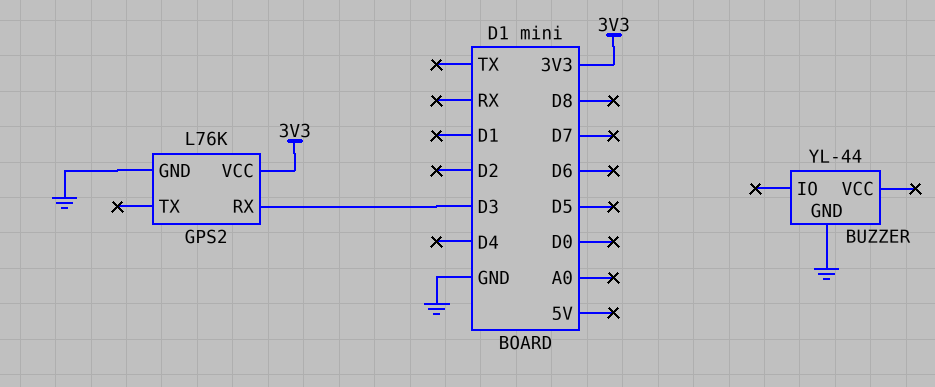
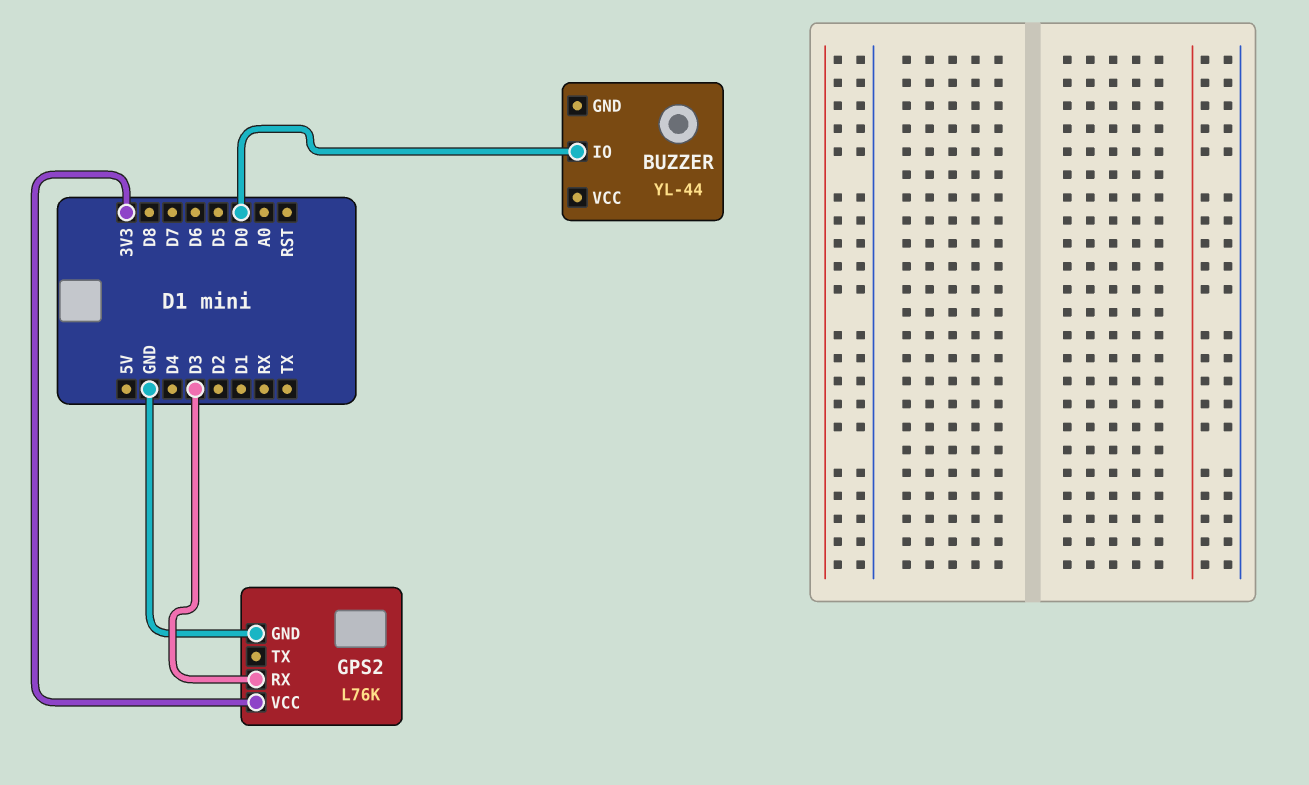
BUZZER pin GND: GND -> none
BUZZER pin IO: none -> D0

